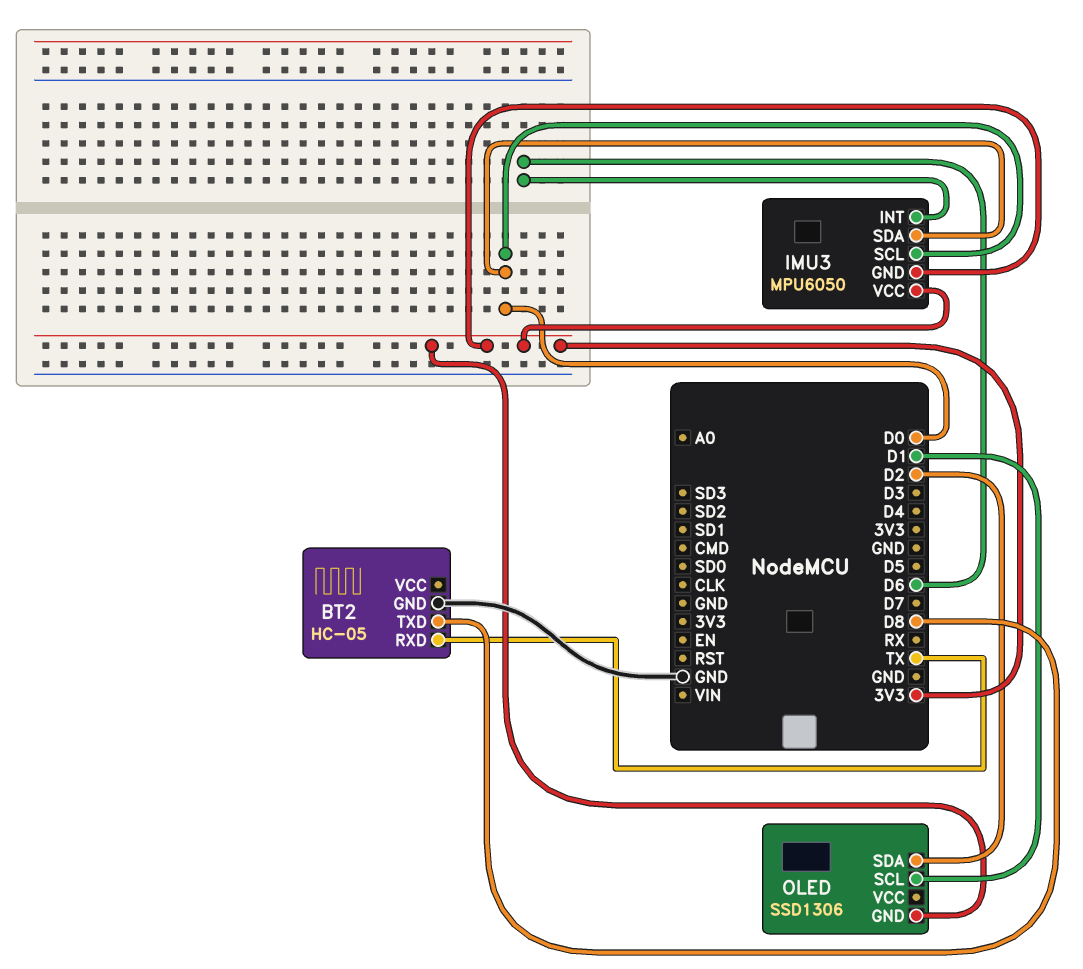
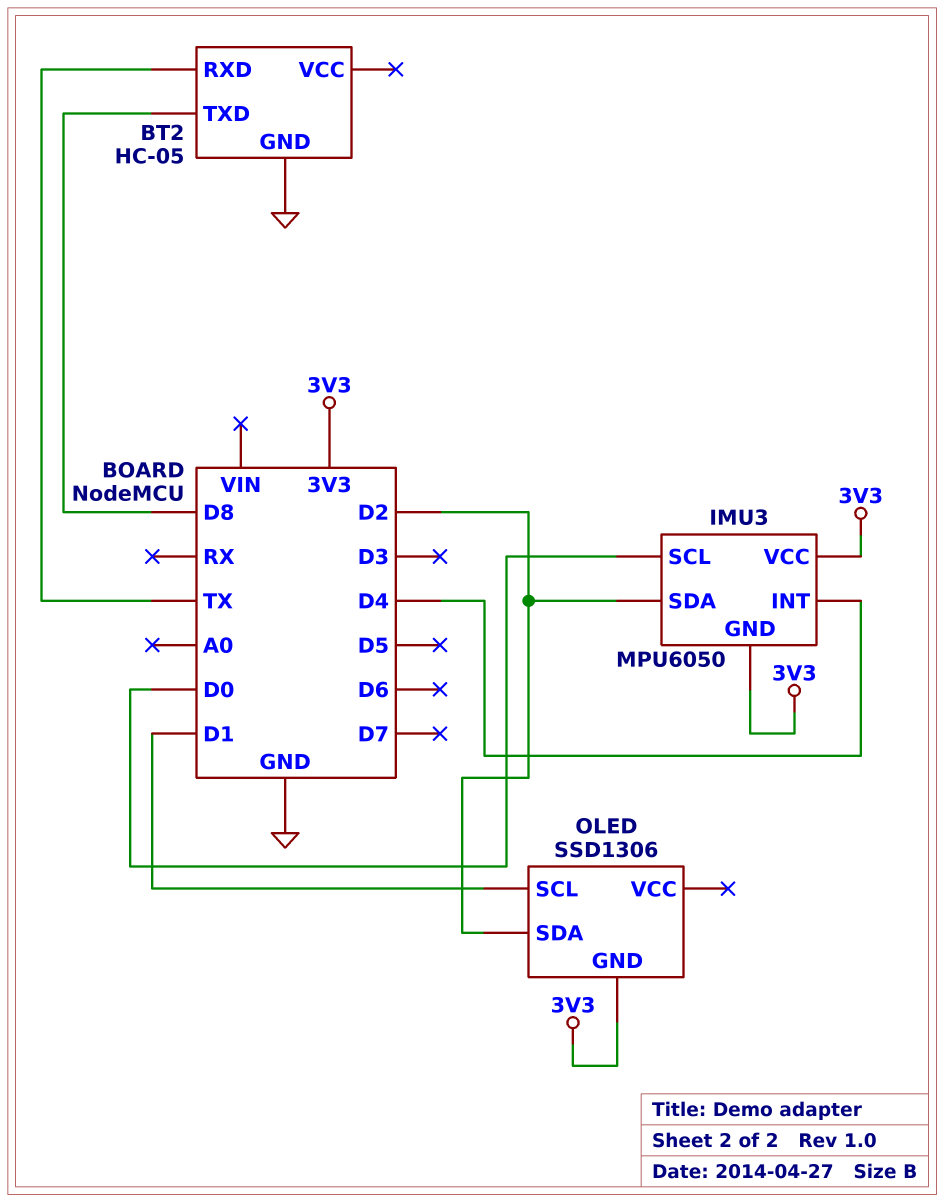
IMU3 pin INT: D6 -> D4
IMU3 pin SDA: D0 -> D2

